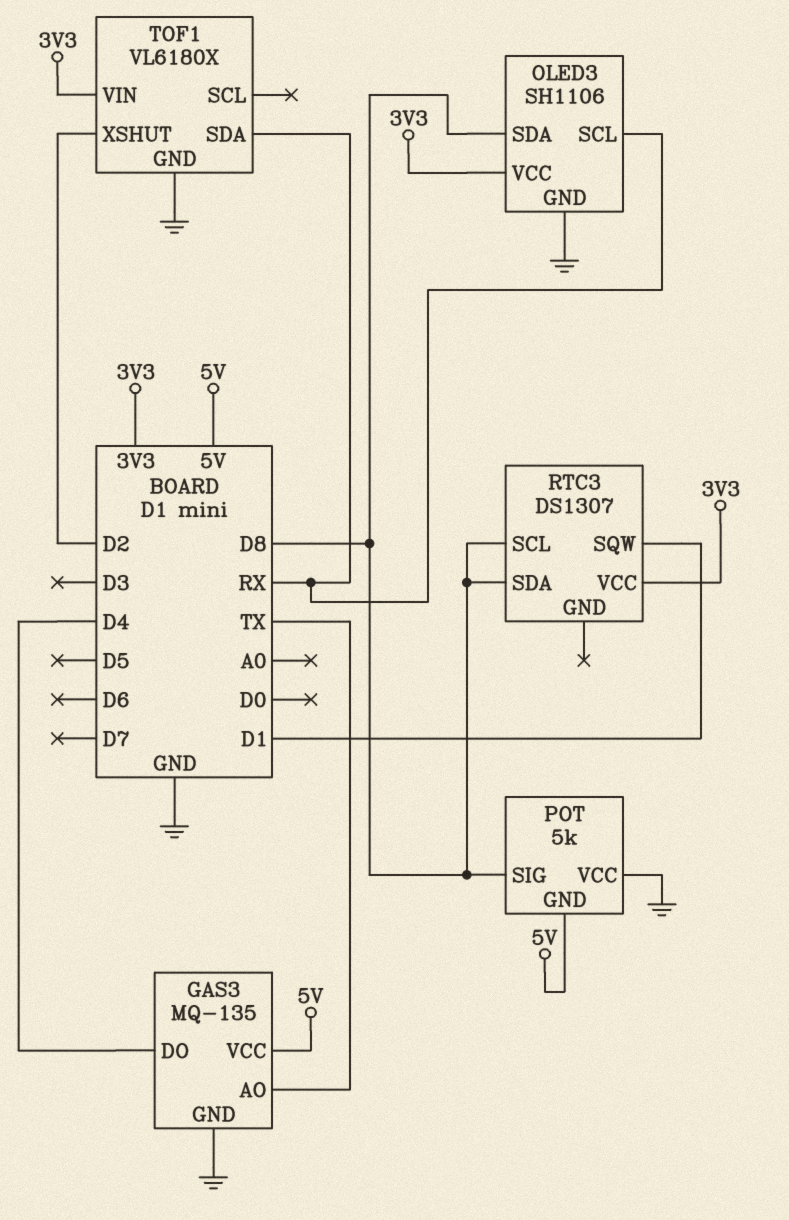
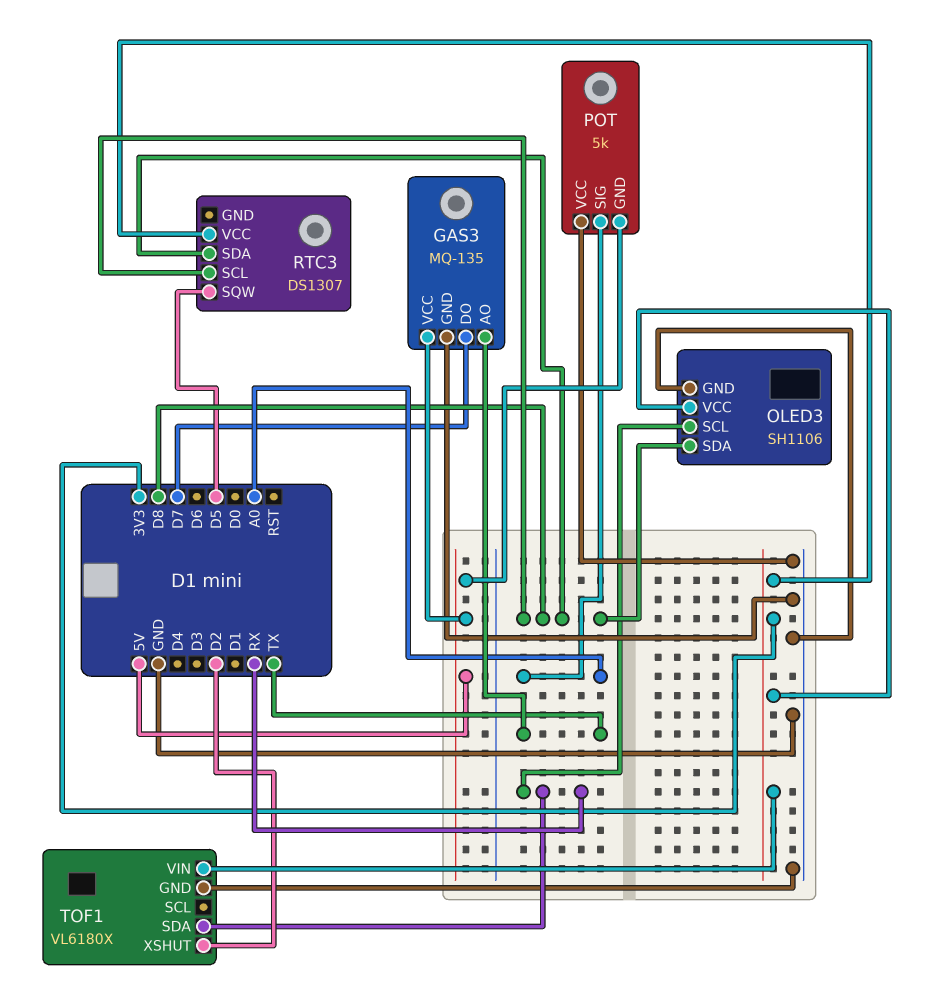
GAS3 pin DO: D4 -> D7
POT pin SIG: D8 -> A0
RTC3 pin SQW: D1 -> D5

